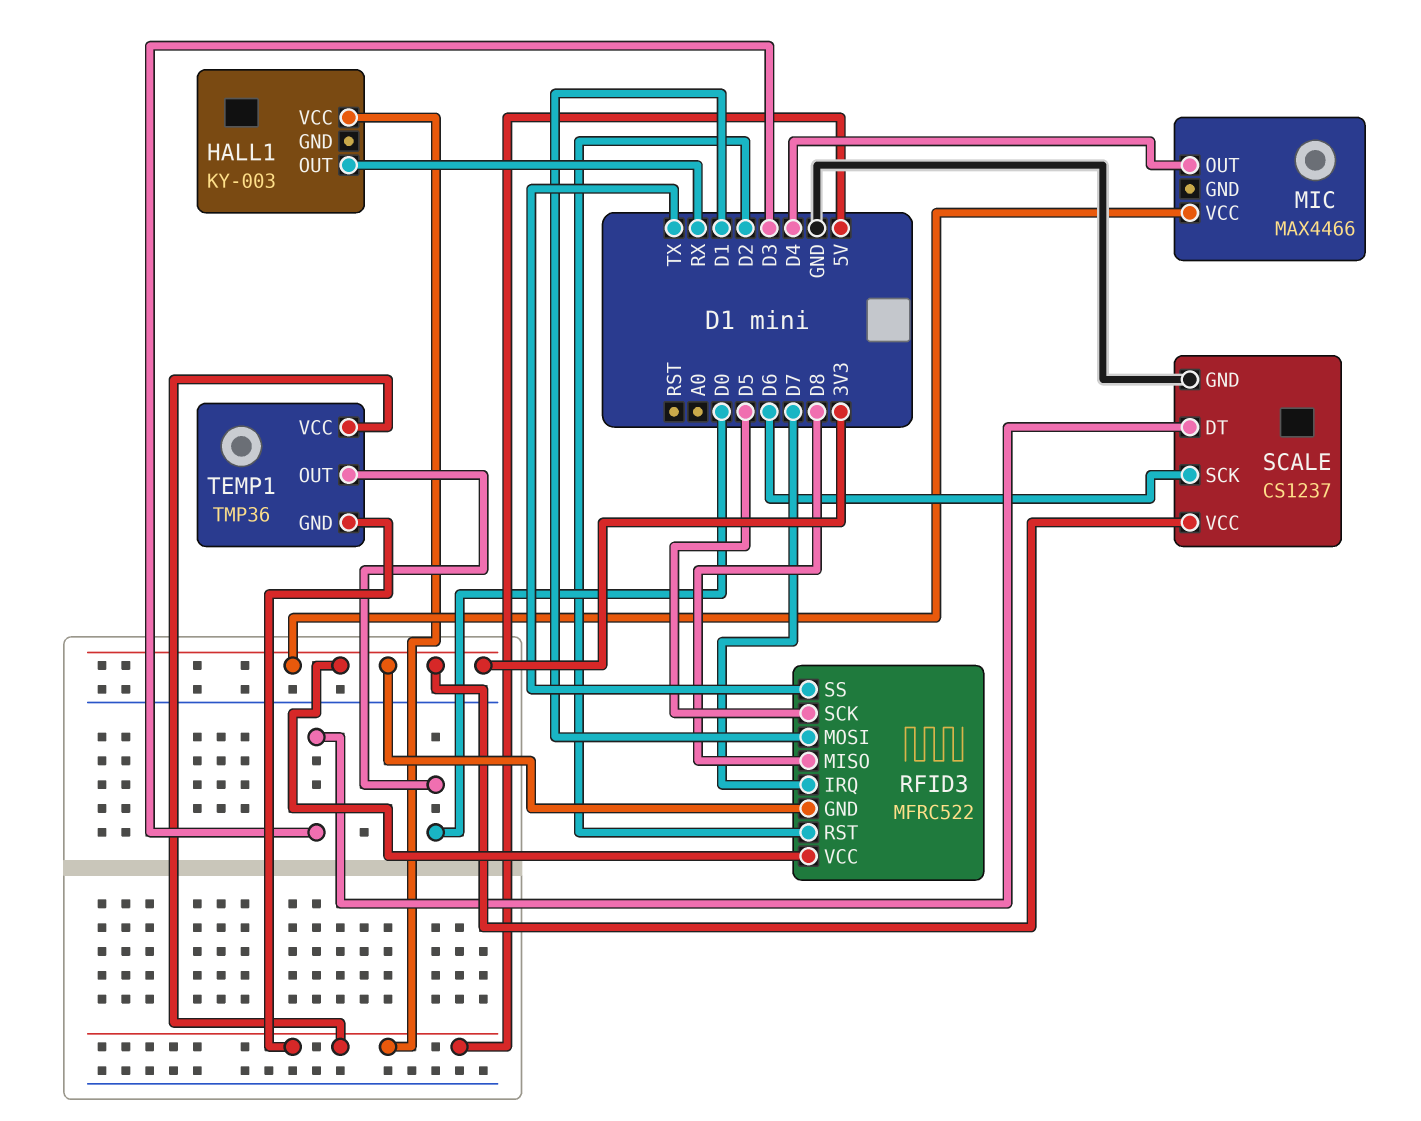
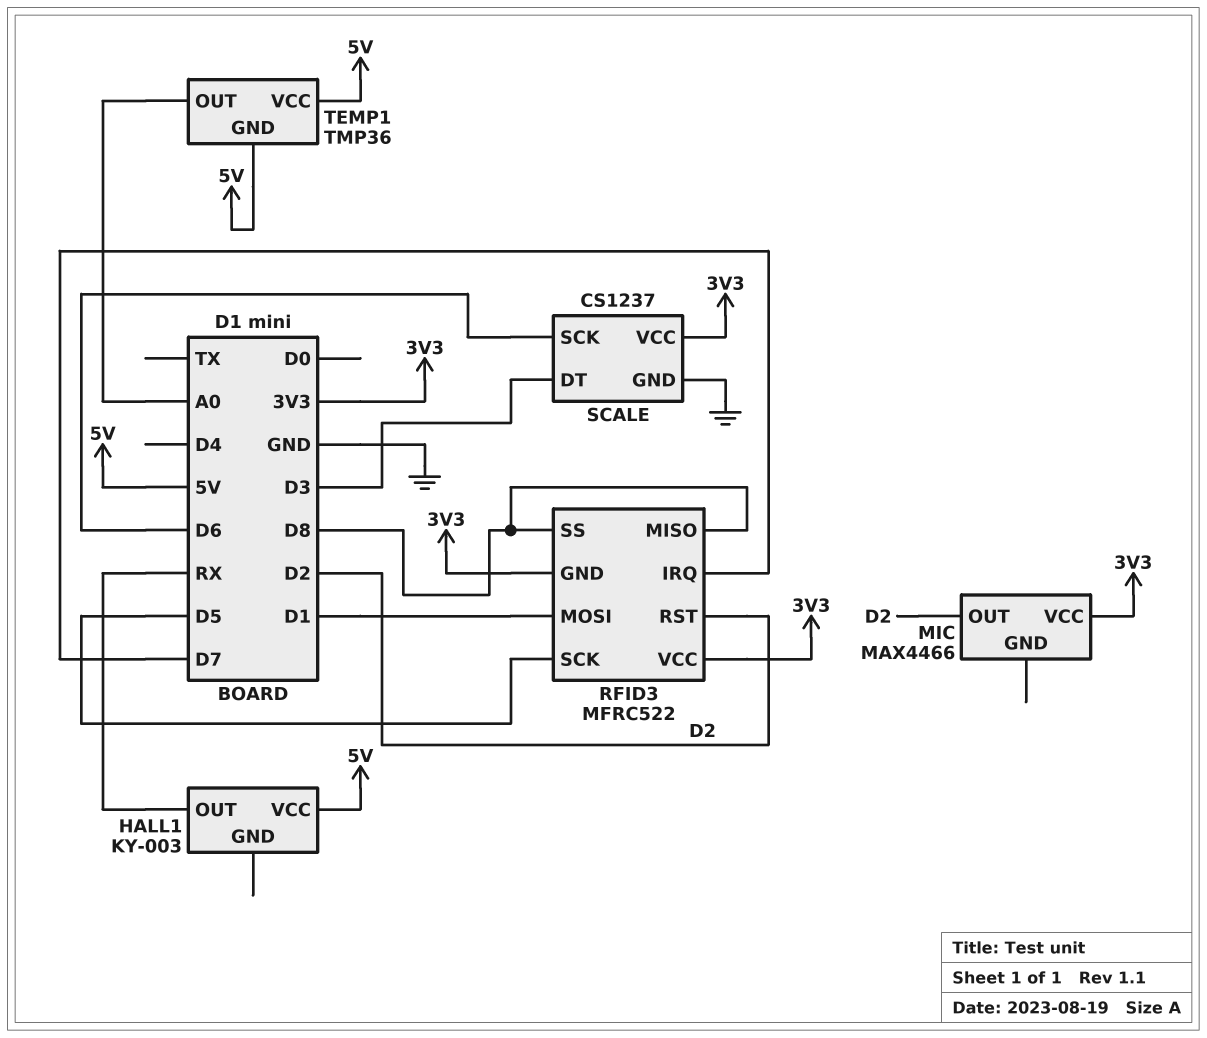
MIC pin OUT: D4 -> D2
RFID3 pin SS: TX -> D8
TEMP1 pin OUT: D0 -> A0

